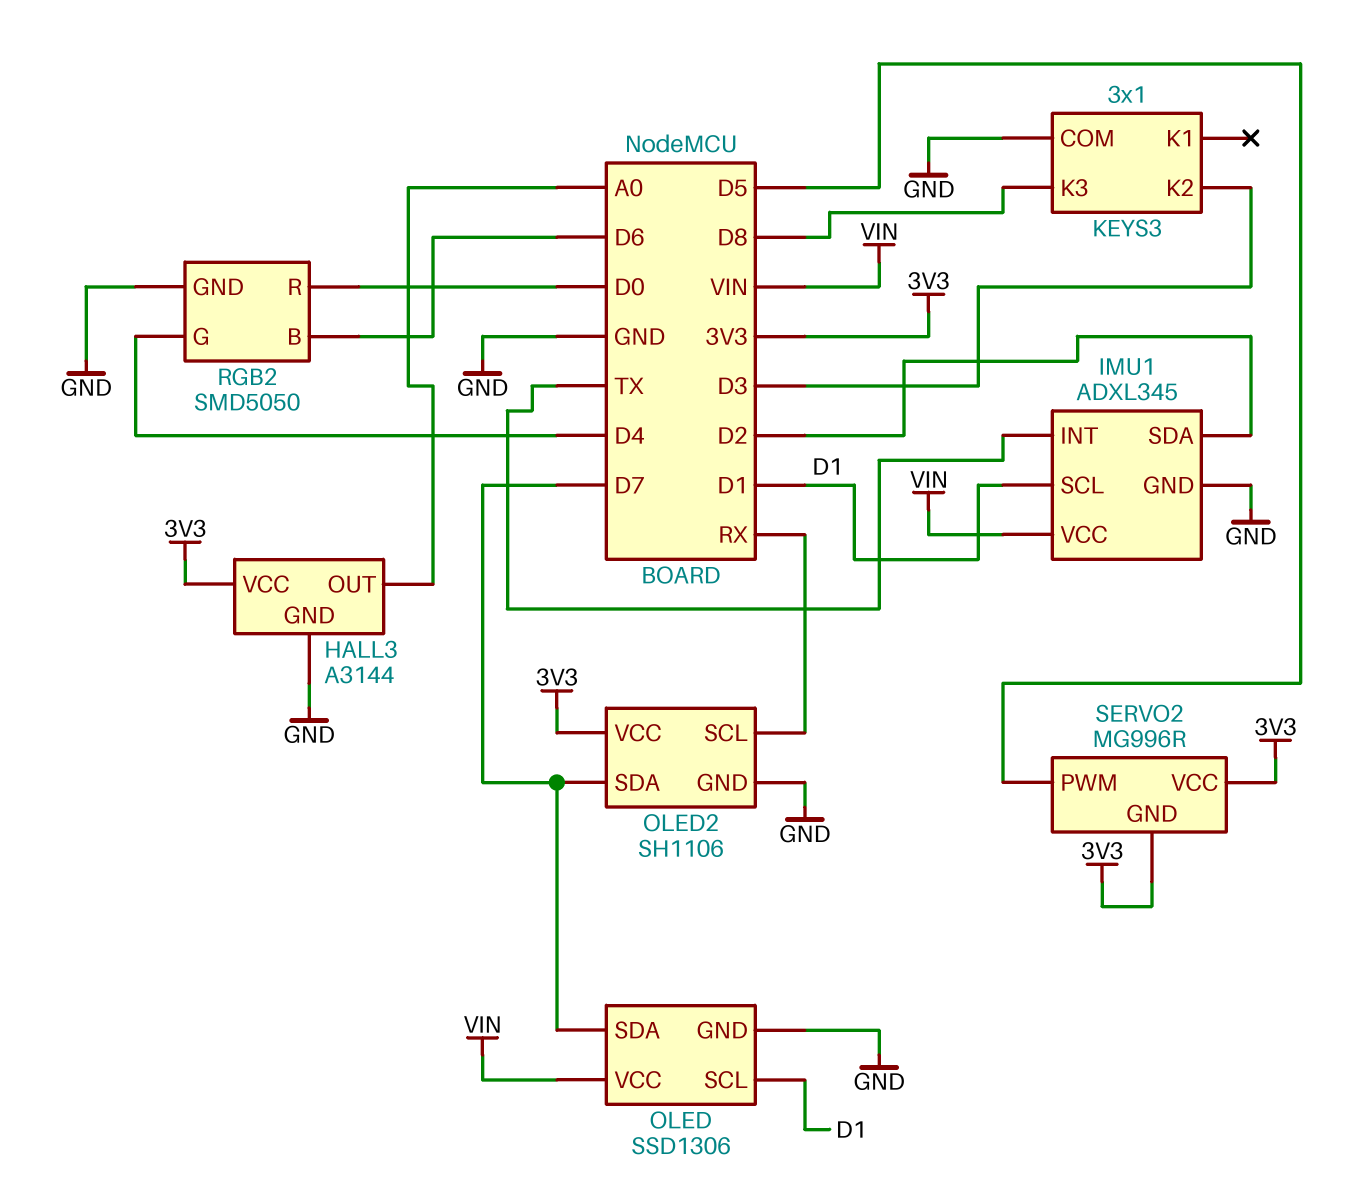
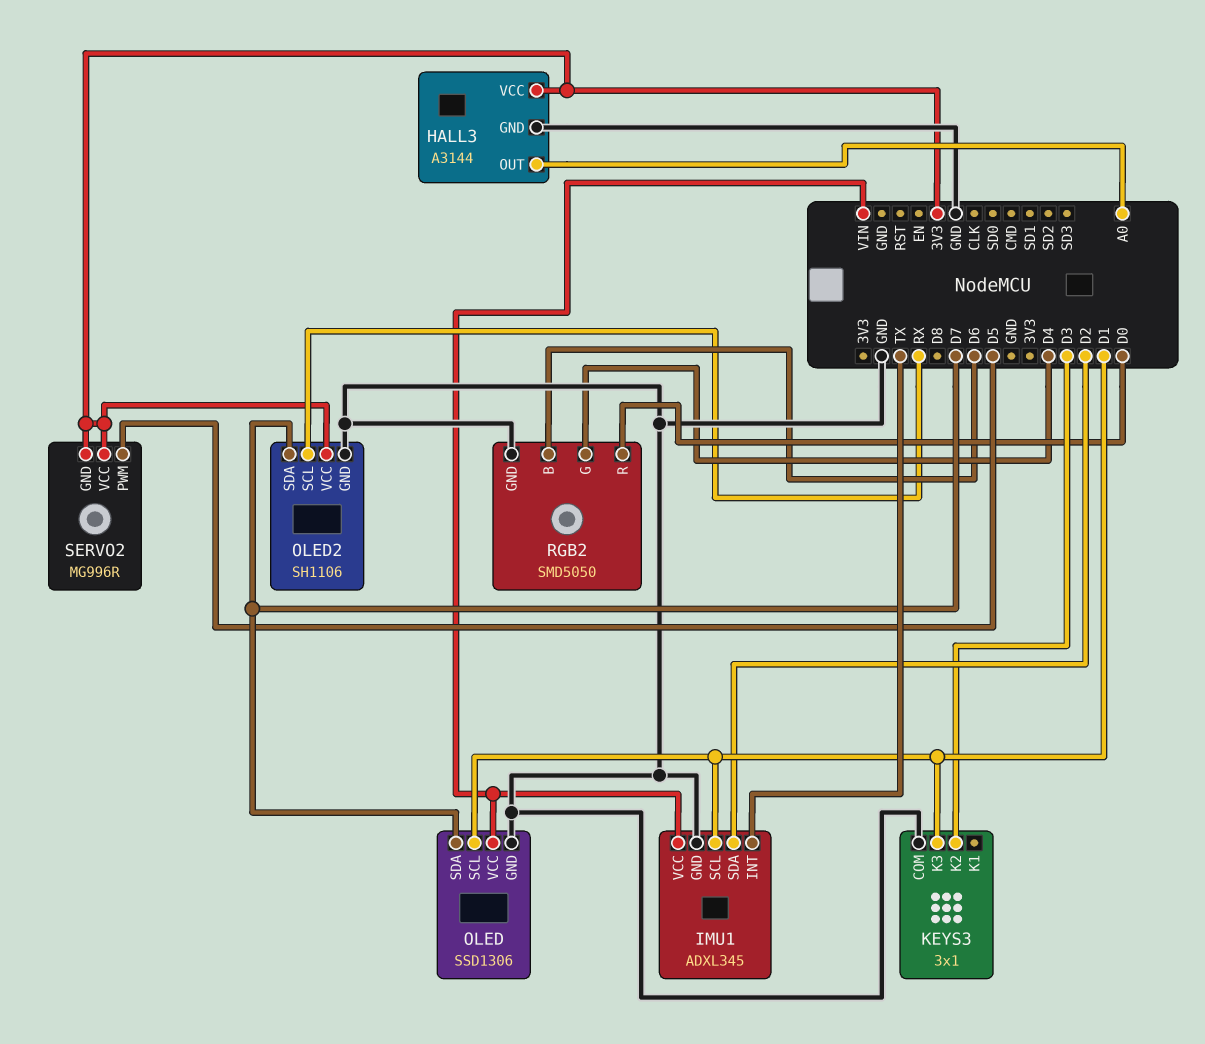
KEYS3 pin K3: D8 -> D1

